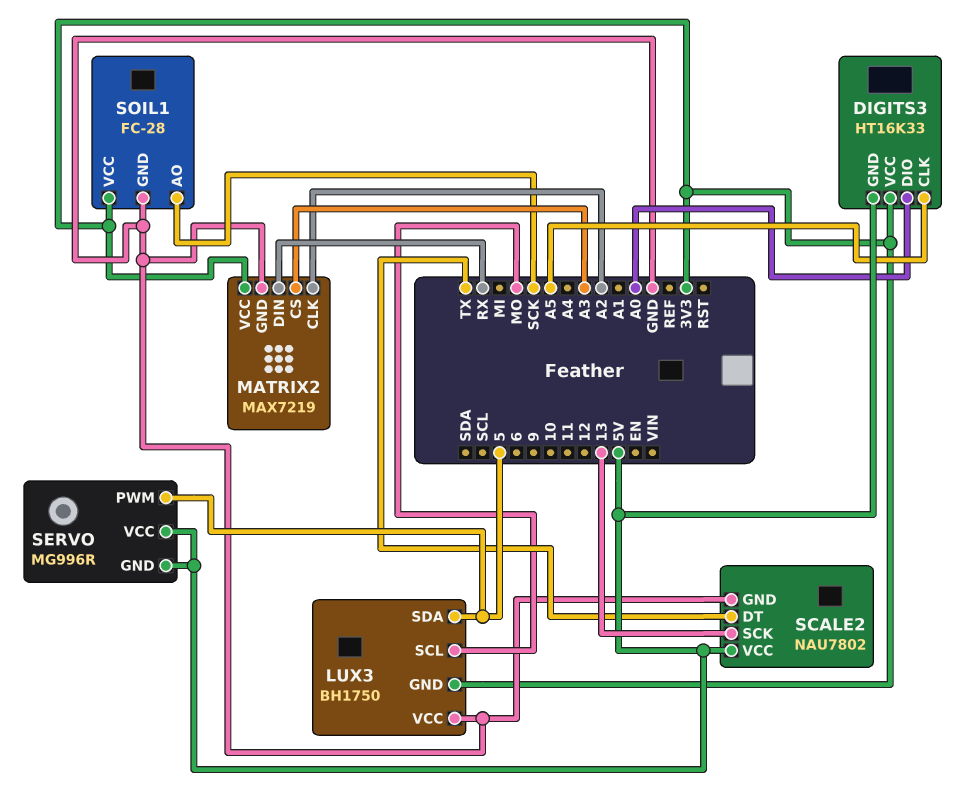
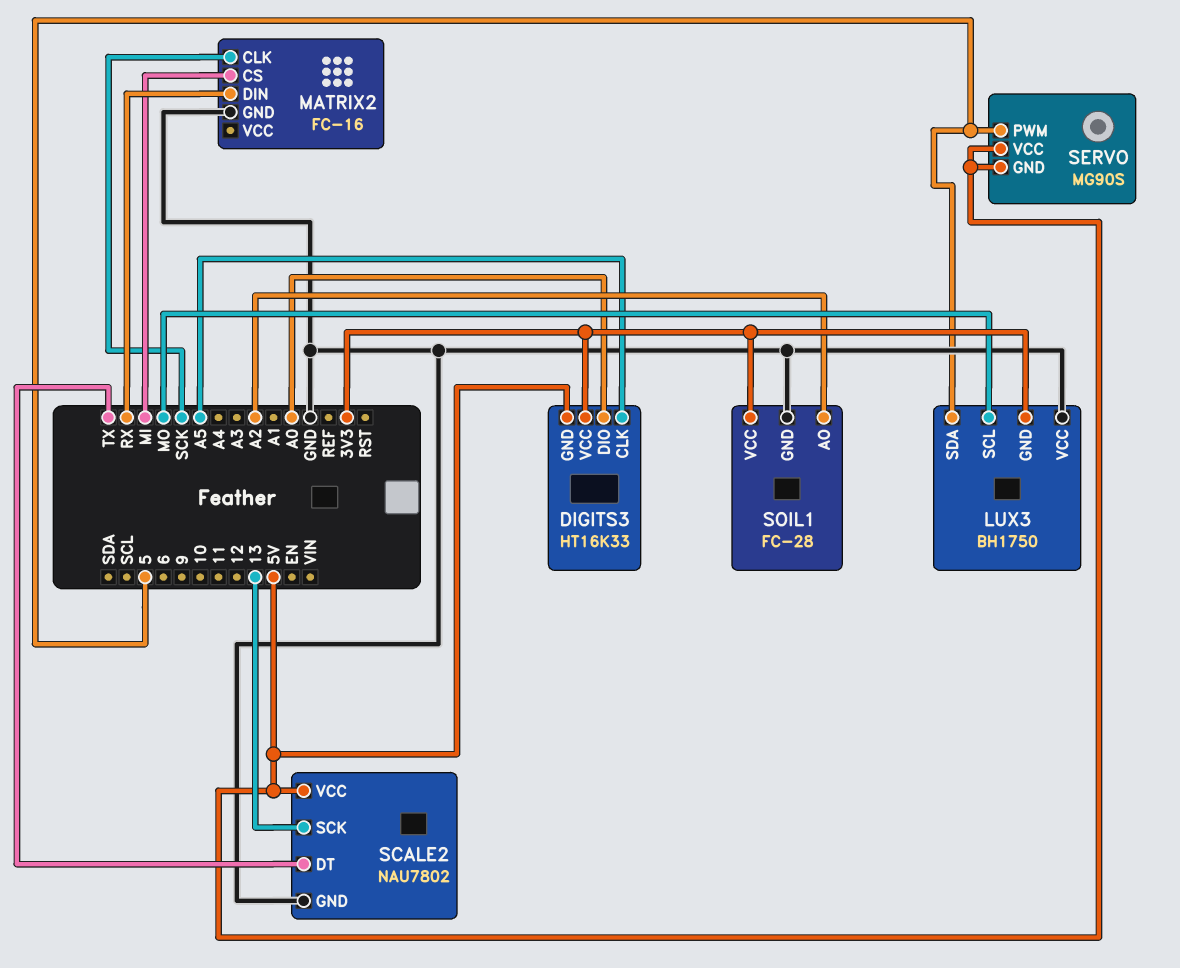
MATRIX2: MAX7219 -> FC-16
MATRIX2 pin CLK: A2 -> SCK
MATRIX2 pin CS: A3 -> MI
MATRIX2 pin VCC: 3V3 -> none
SERVO: MG996R -> MG90S
SOIL1 pin AO: SCK -> A2

